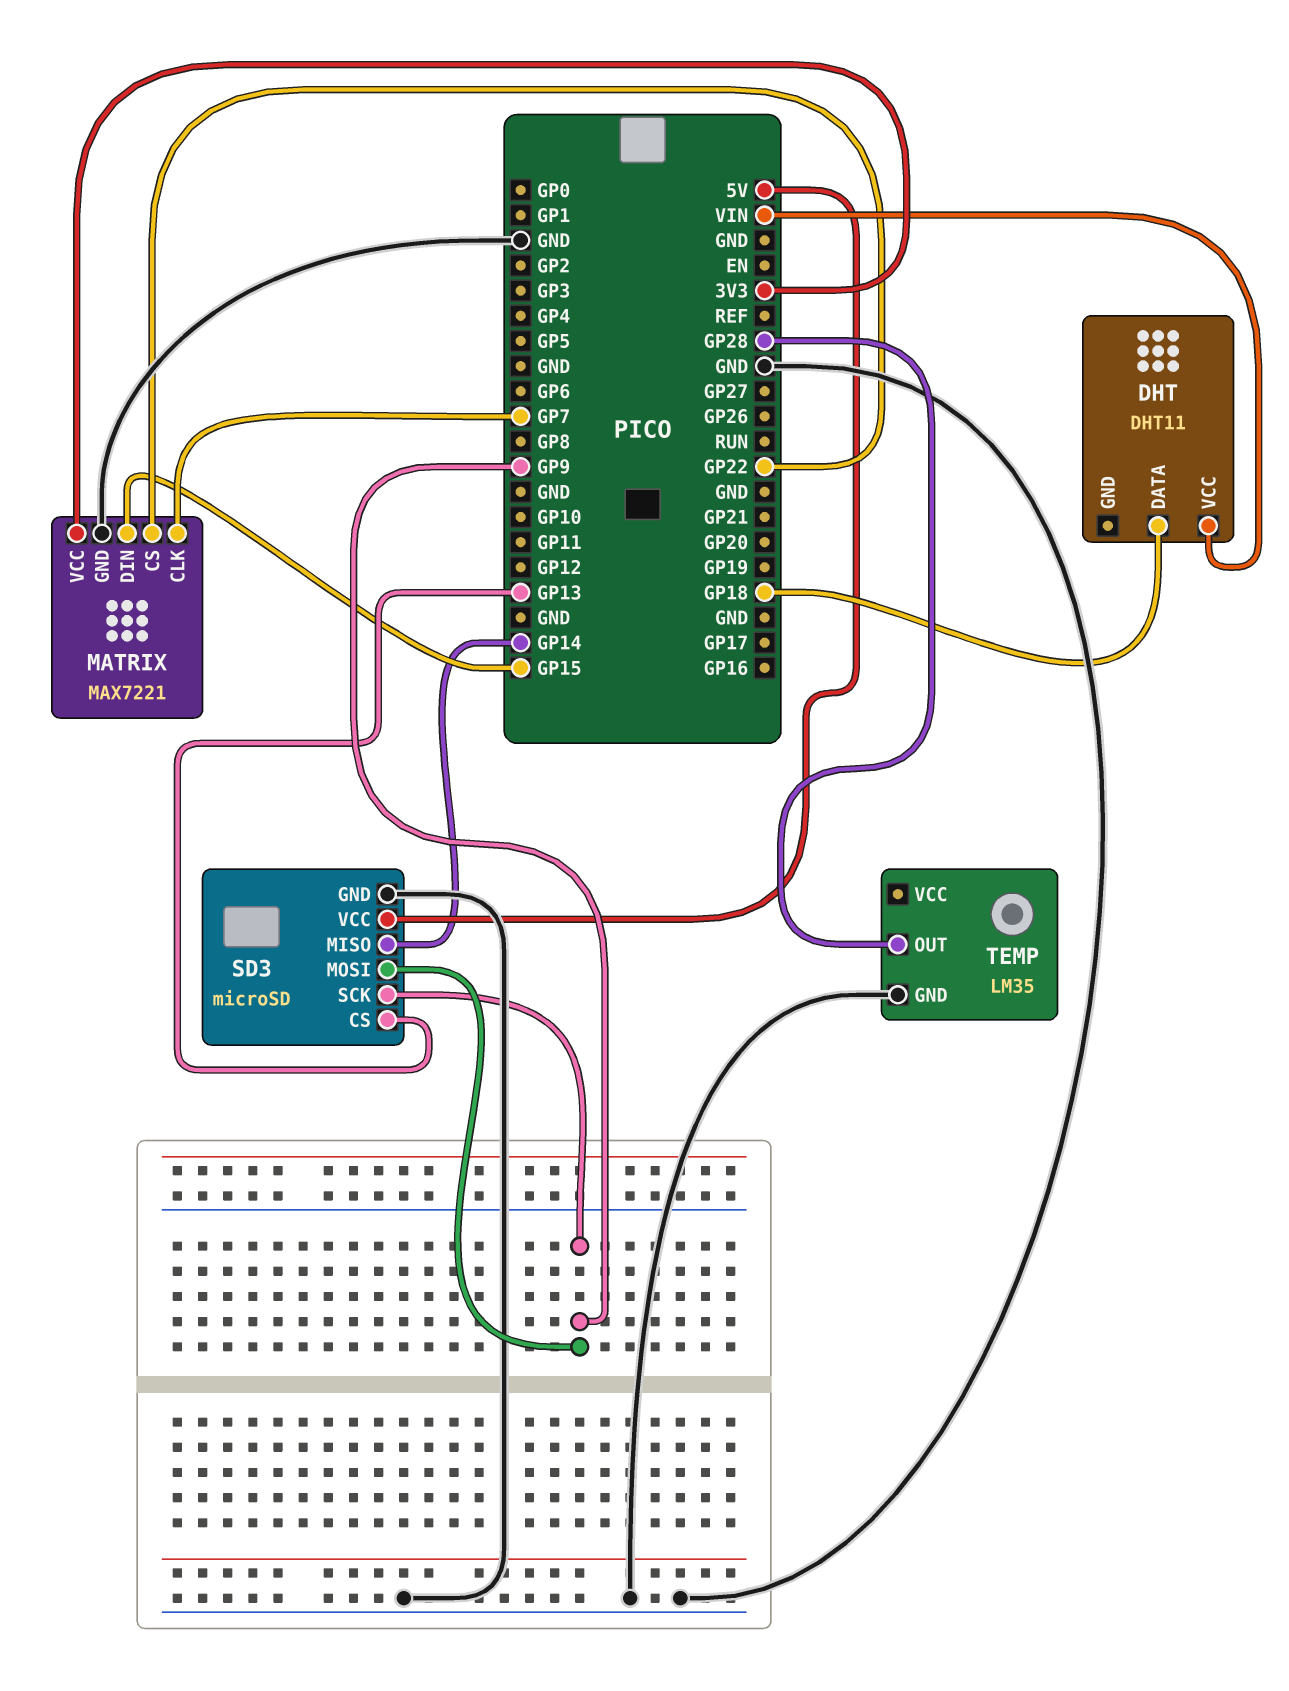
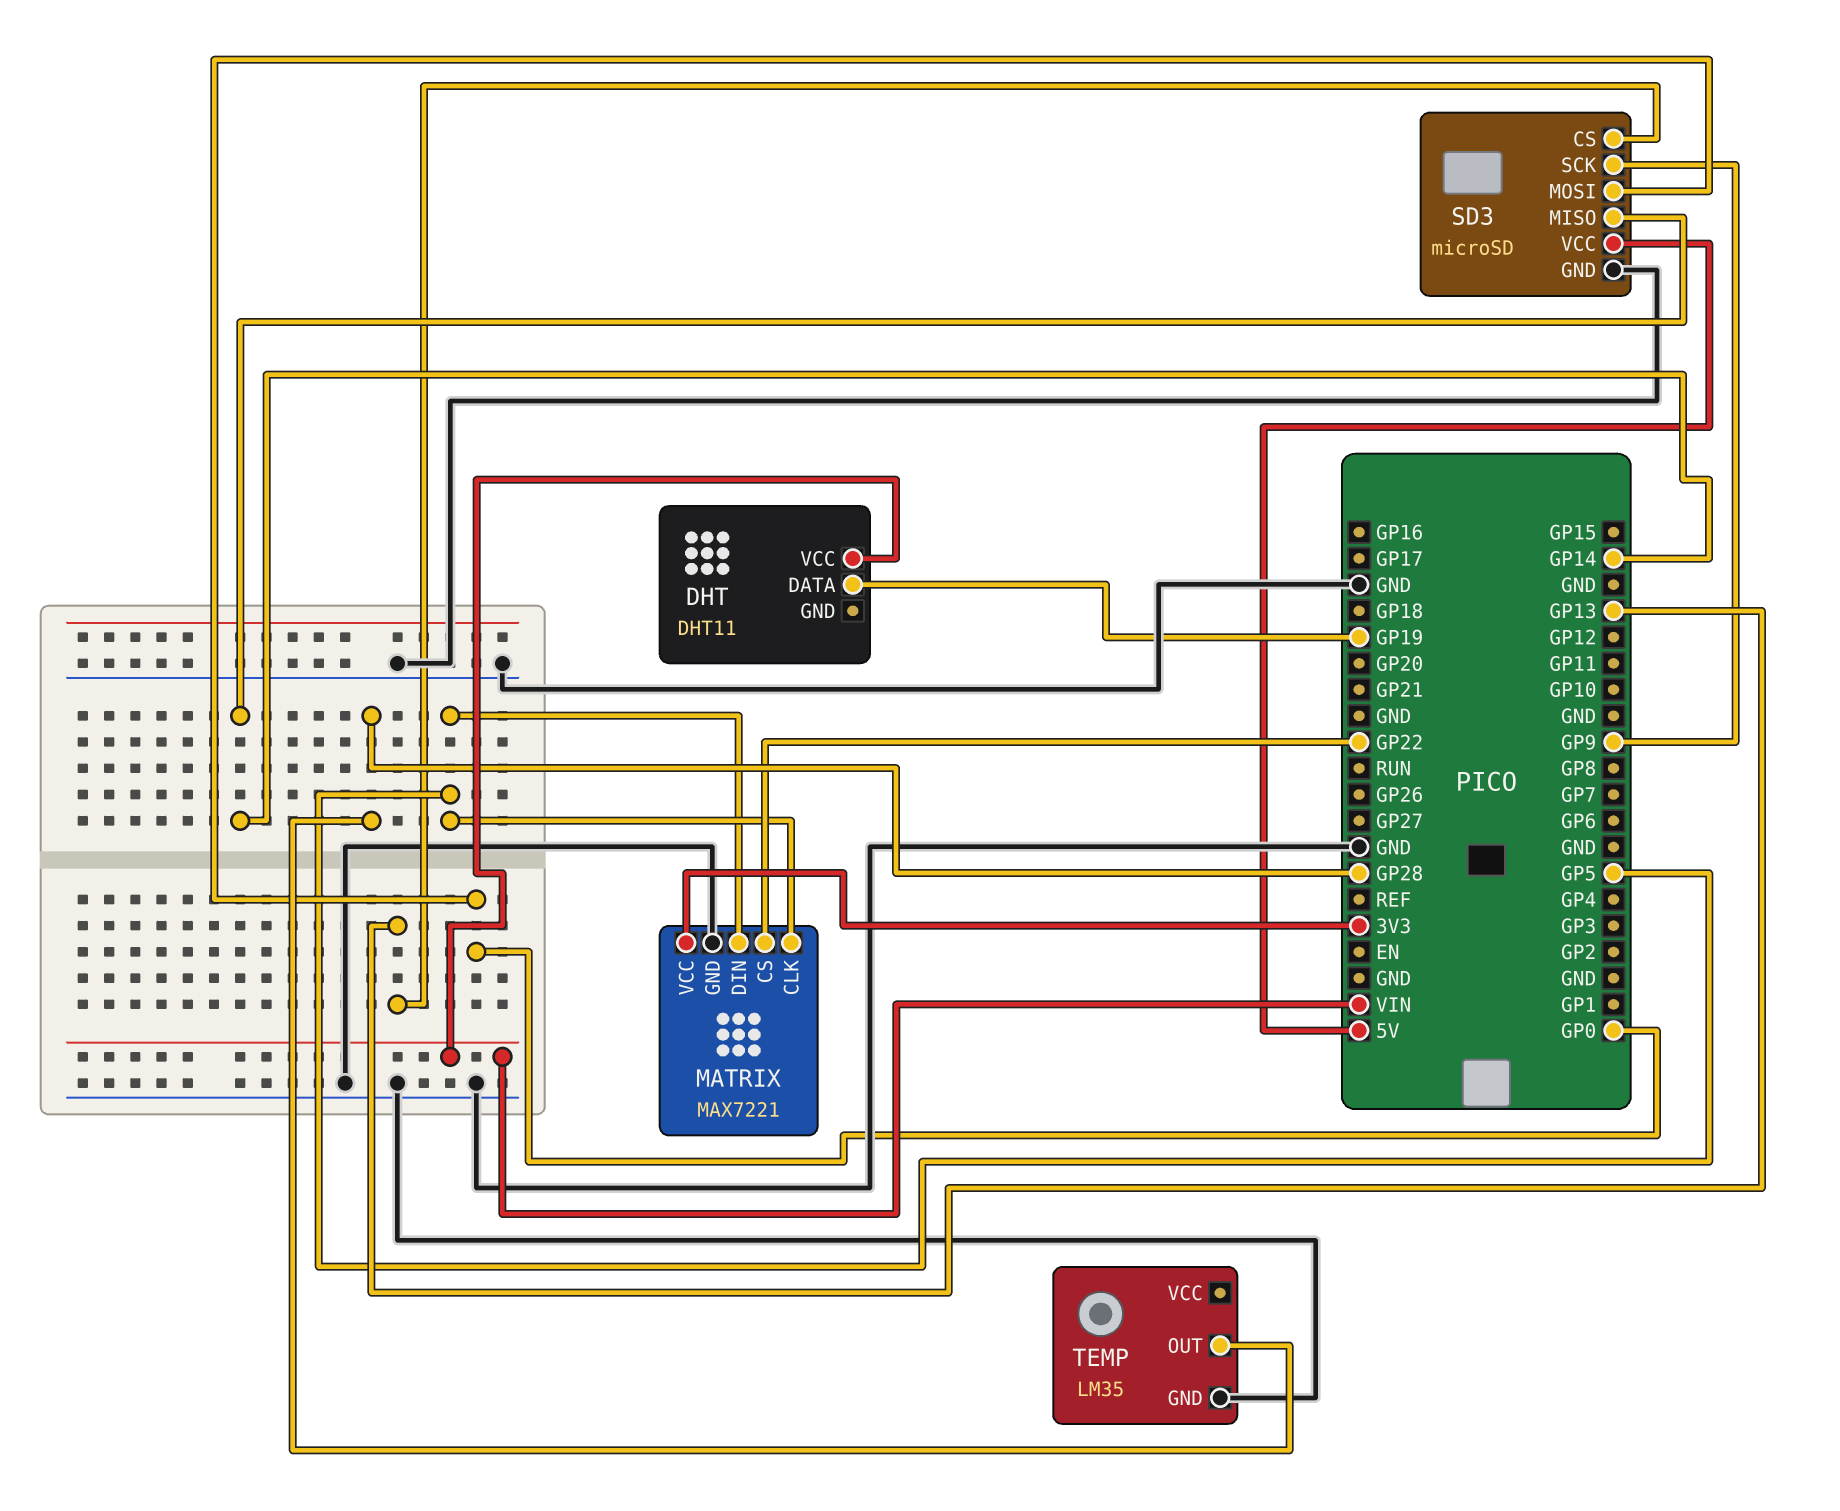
DHT pin DATA: GP18 -> GP19
MATRIX pin CLK: GP7 -> GP5
MATRIX pin DIN: GP15 -> GP5
SD3 pin MOSI: GP9 -> GP0

